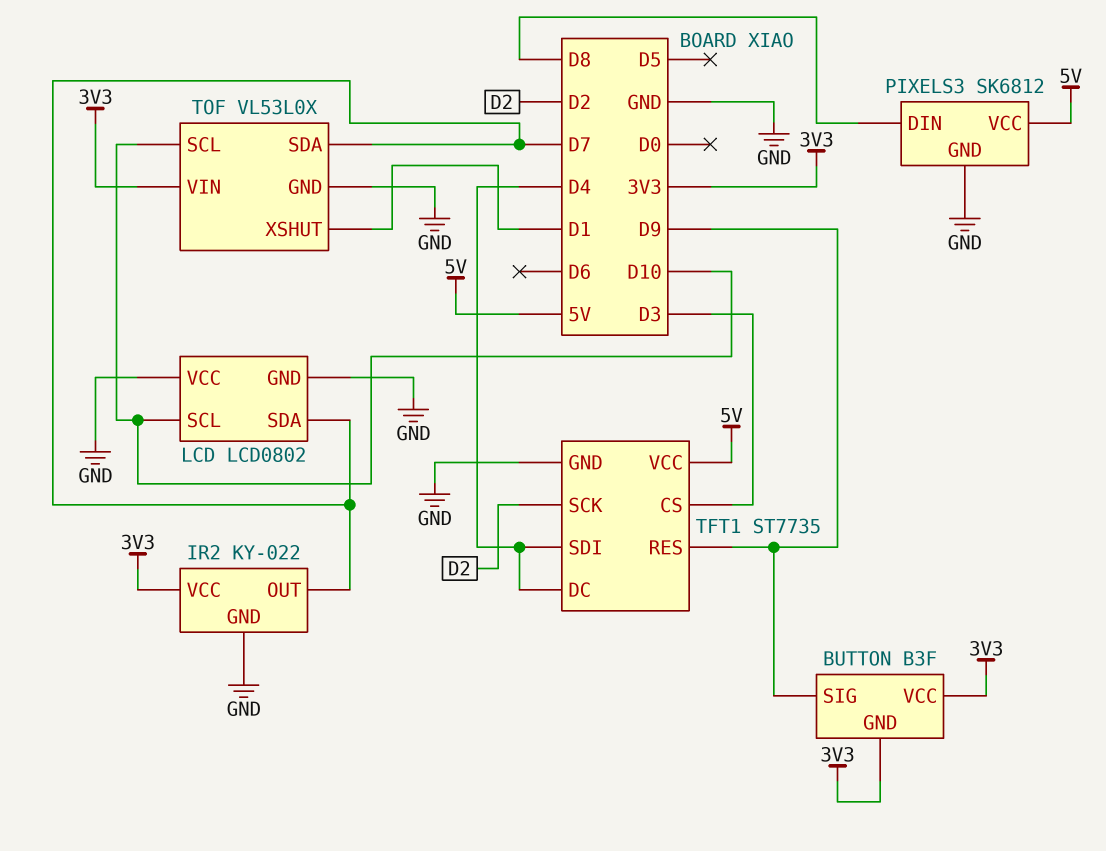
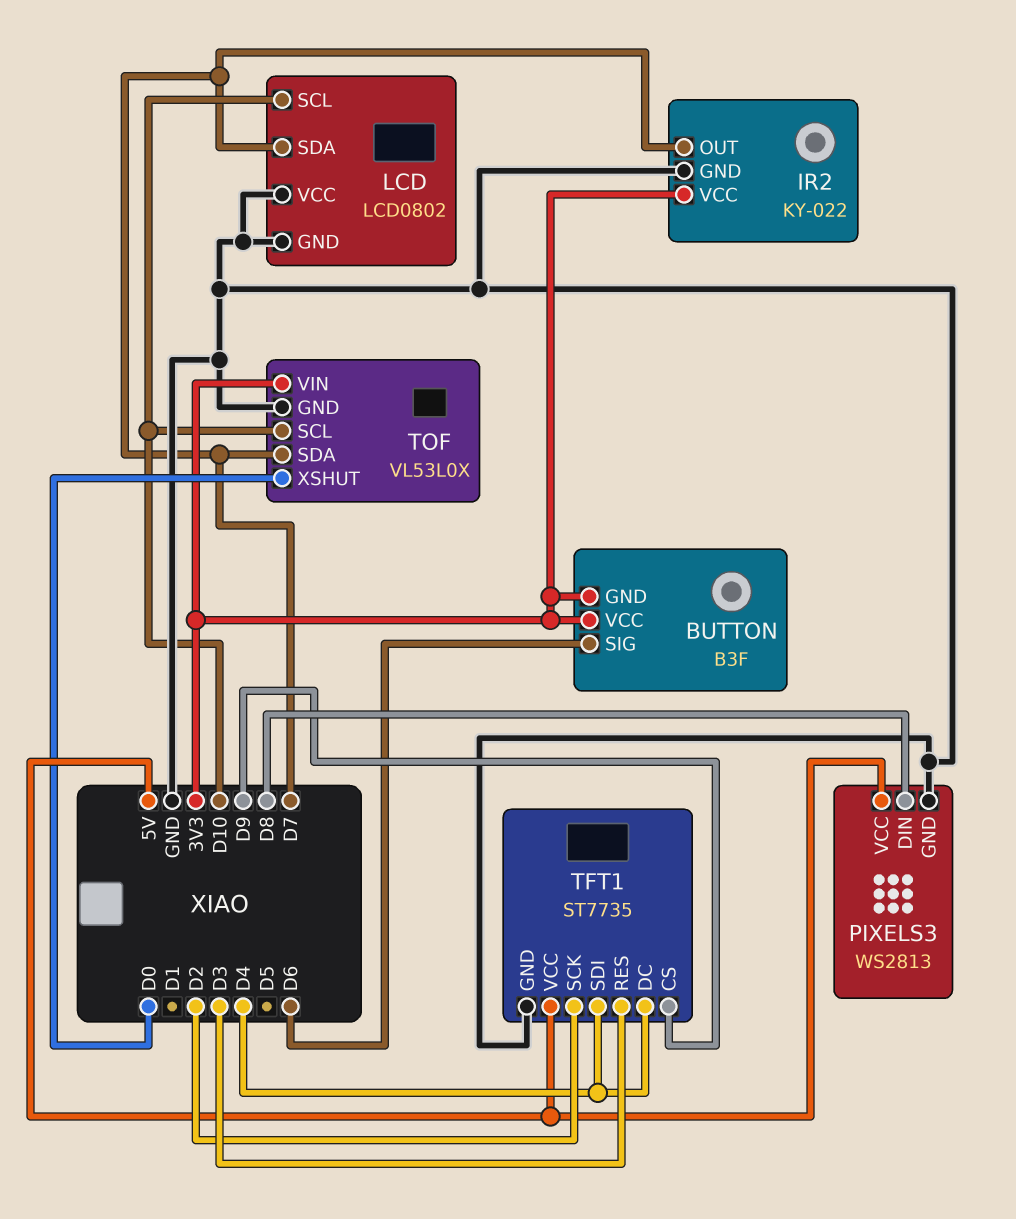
BUTTON pin SIG: D9 -> D6
PIXELS3: SK6812 -> WS2813
TFT1 pin CS: D3 -> D9
TFT1 pin RES: D9 -> D3
TOF pin XSHUT: D1 -> D0

